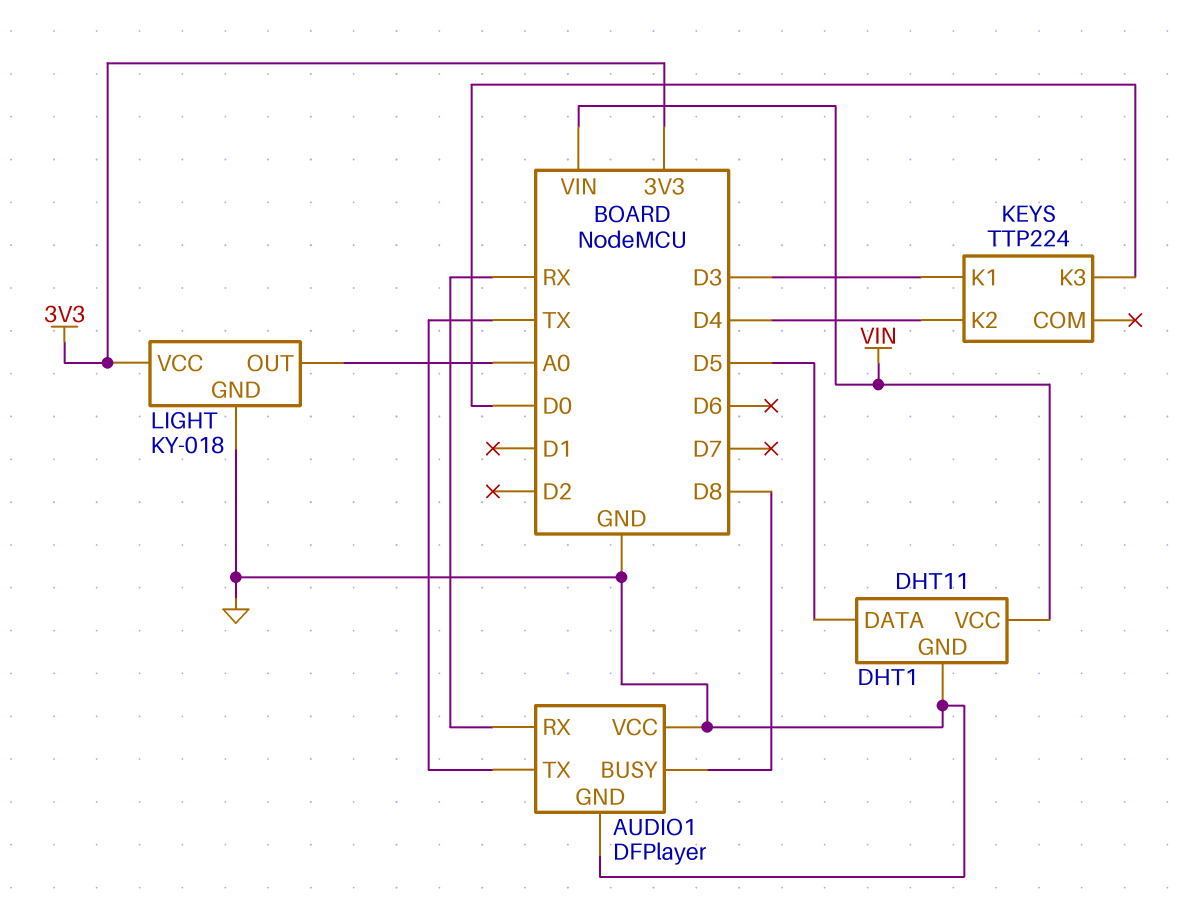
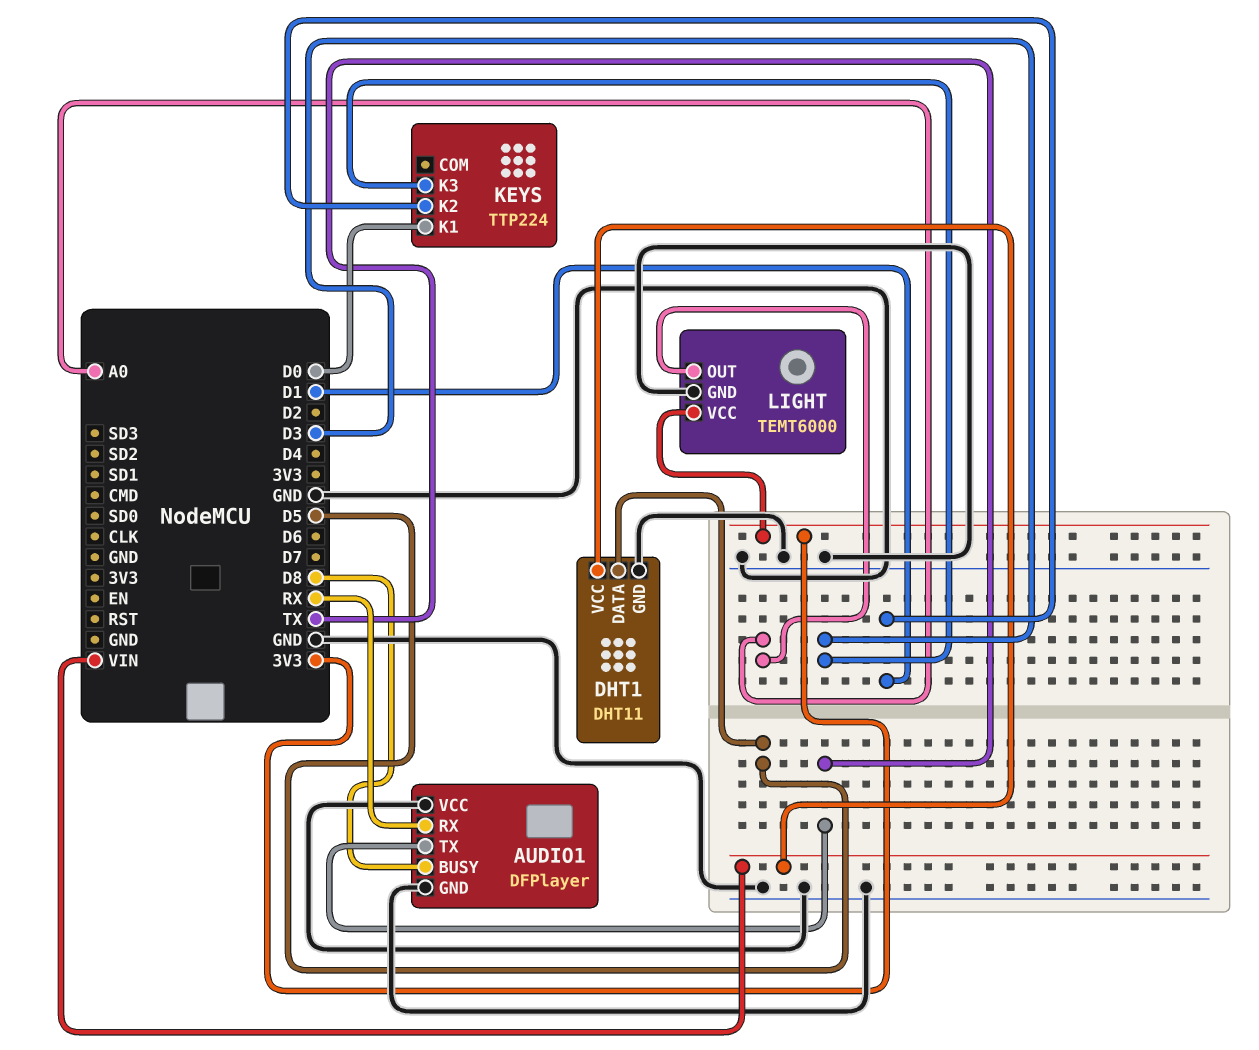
KEYS pin K1: D3 -> D0
KEYS pin K2: D4 -> D1
KEYS pin K3: D0 -> D3
LIGHT: KY-018 -> TEMT6000

